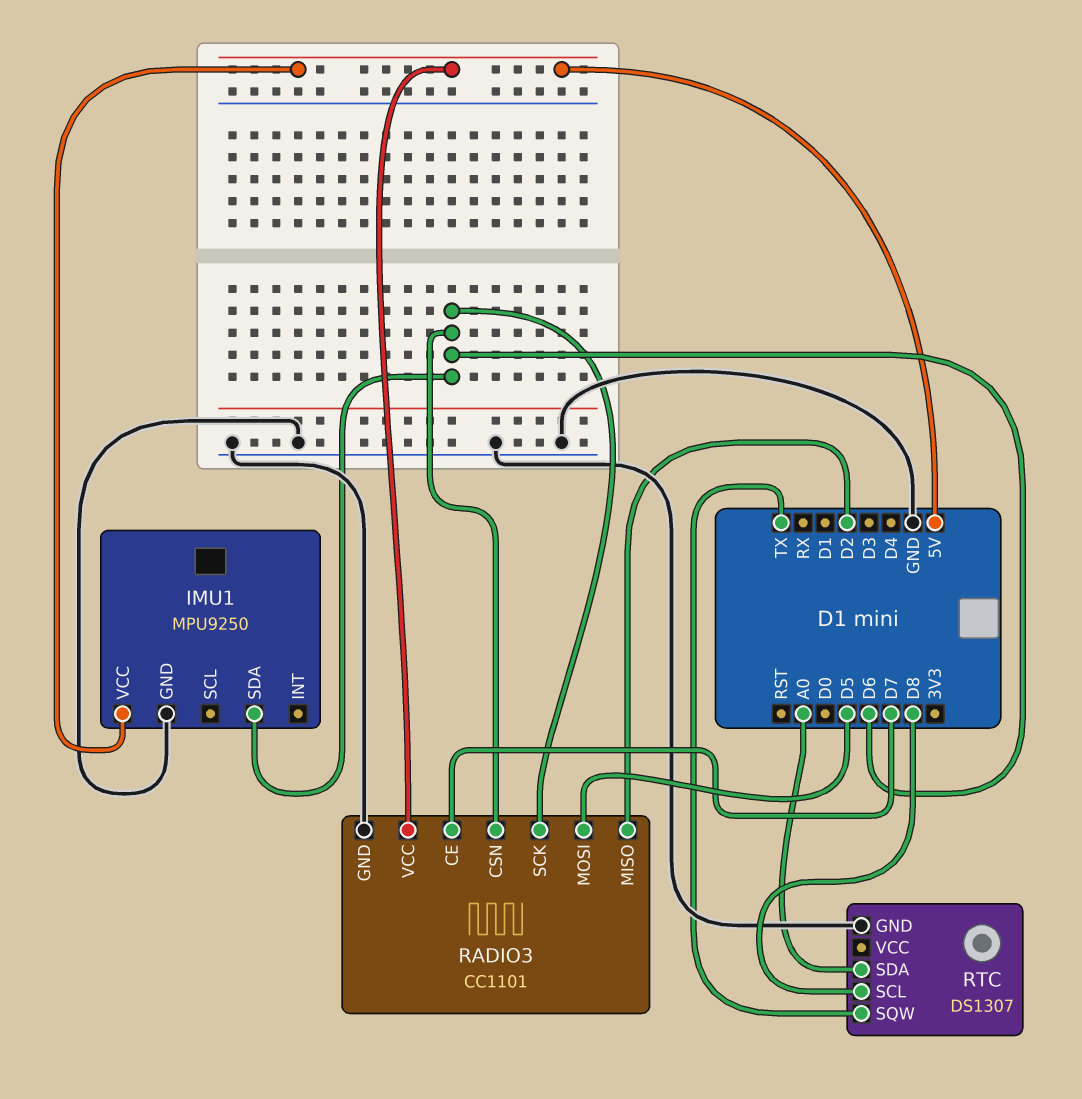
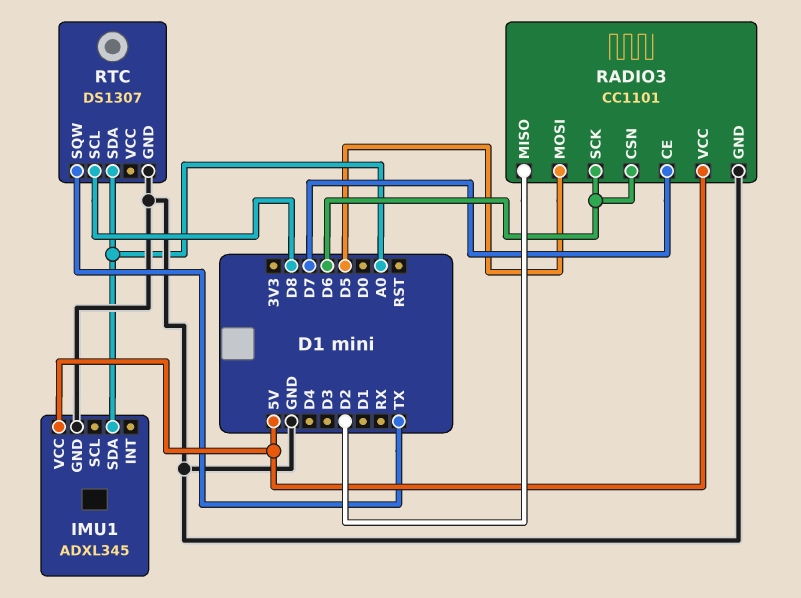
IMU1: MPU9250 -> ADXL345
IMU1 pin SDA: D6 -> A0

